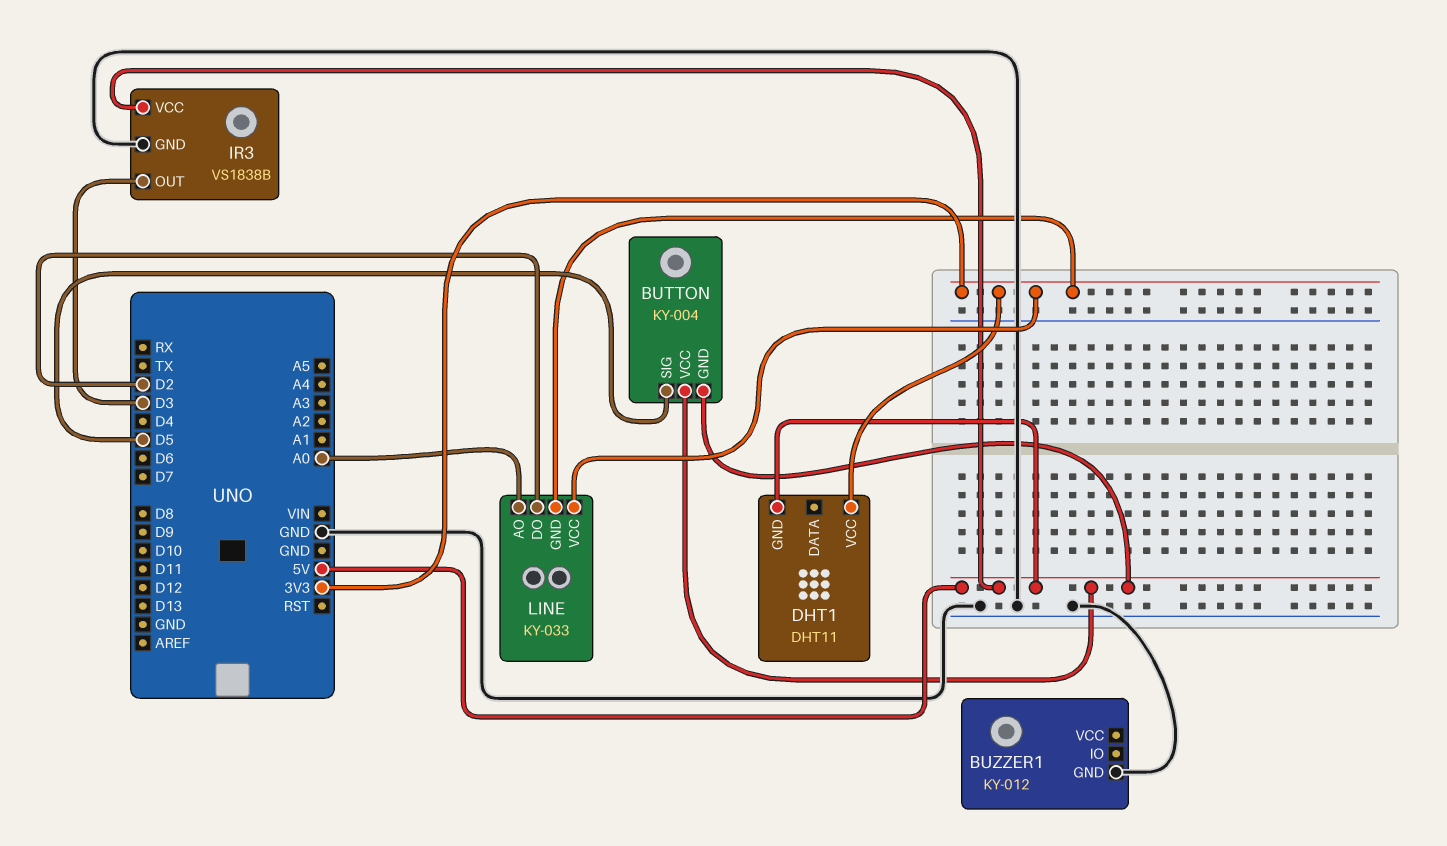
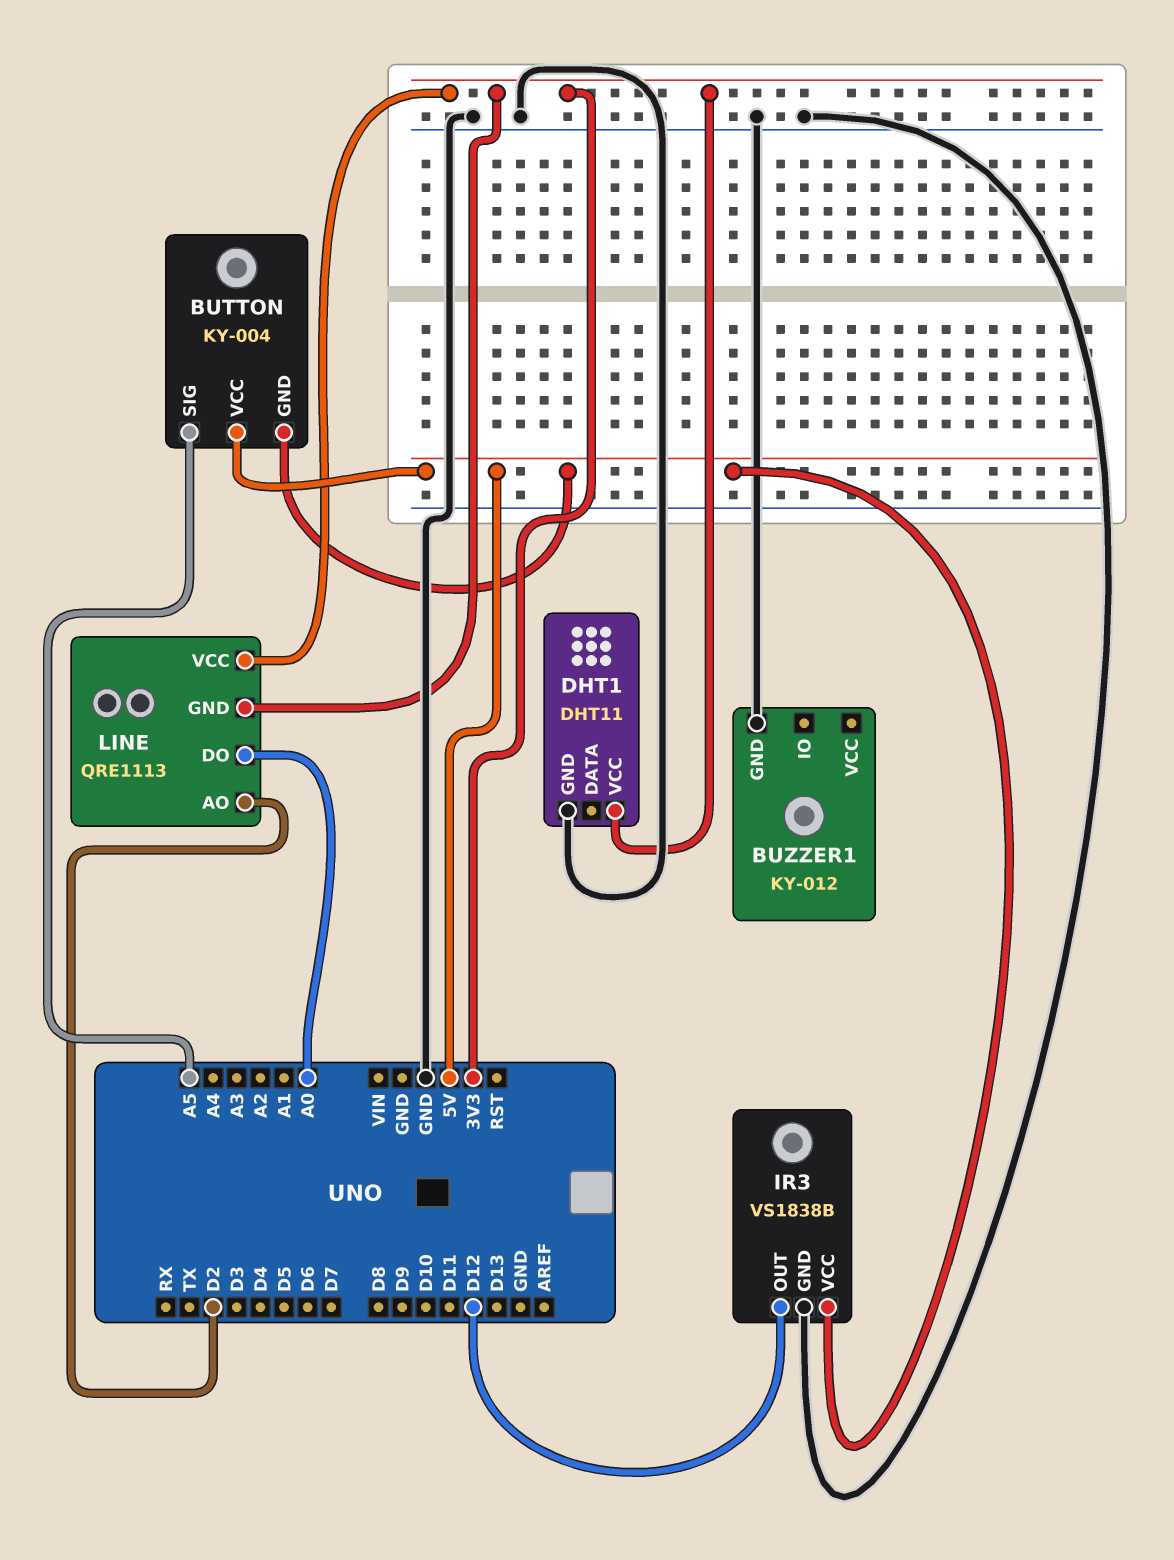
BUTTON pin SIG: D5 -> A5
DHT1 pin GND: 5V -> GND
IR3 pin OUT: D3 -> D12
LINE: KY-033 -> QRE1113
LINE pin AO: A0 -> D2
LINE pin DO: D2 -> A0

